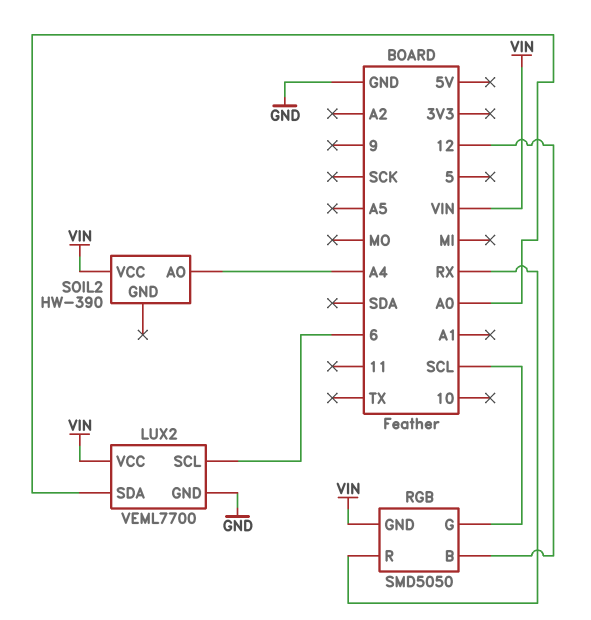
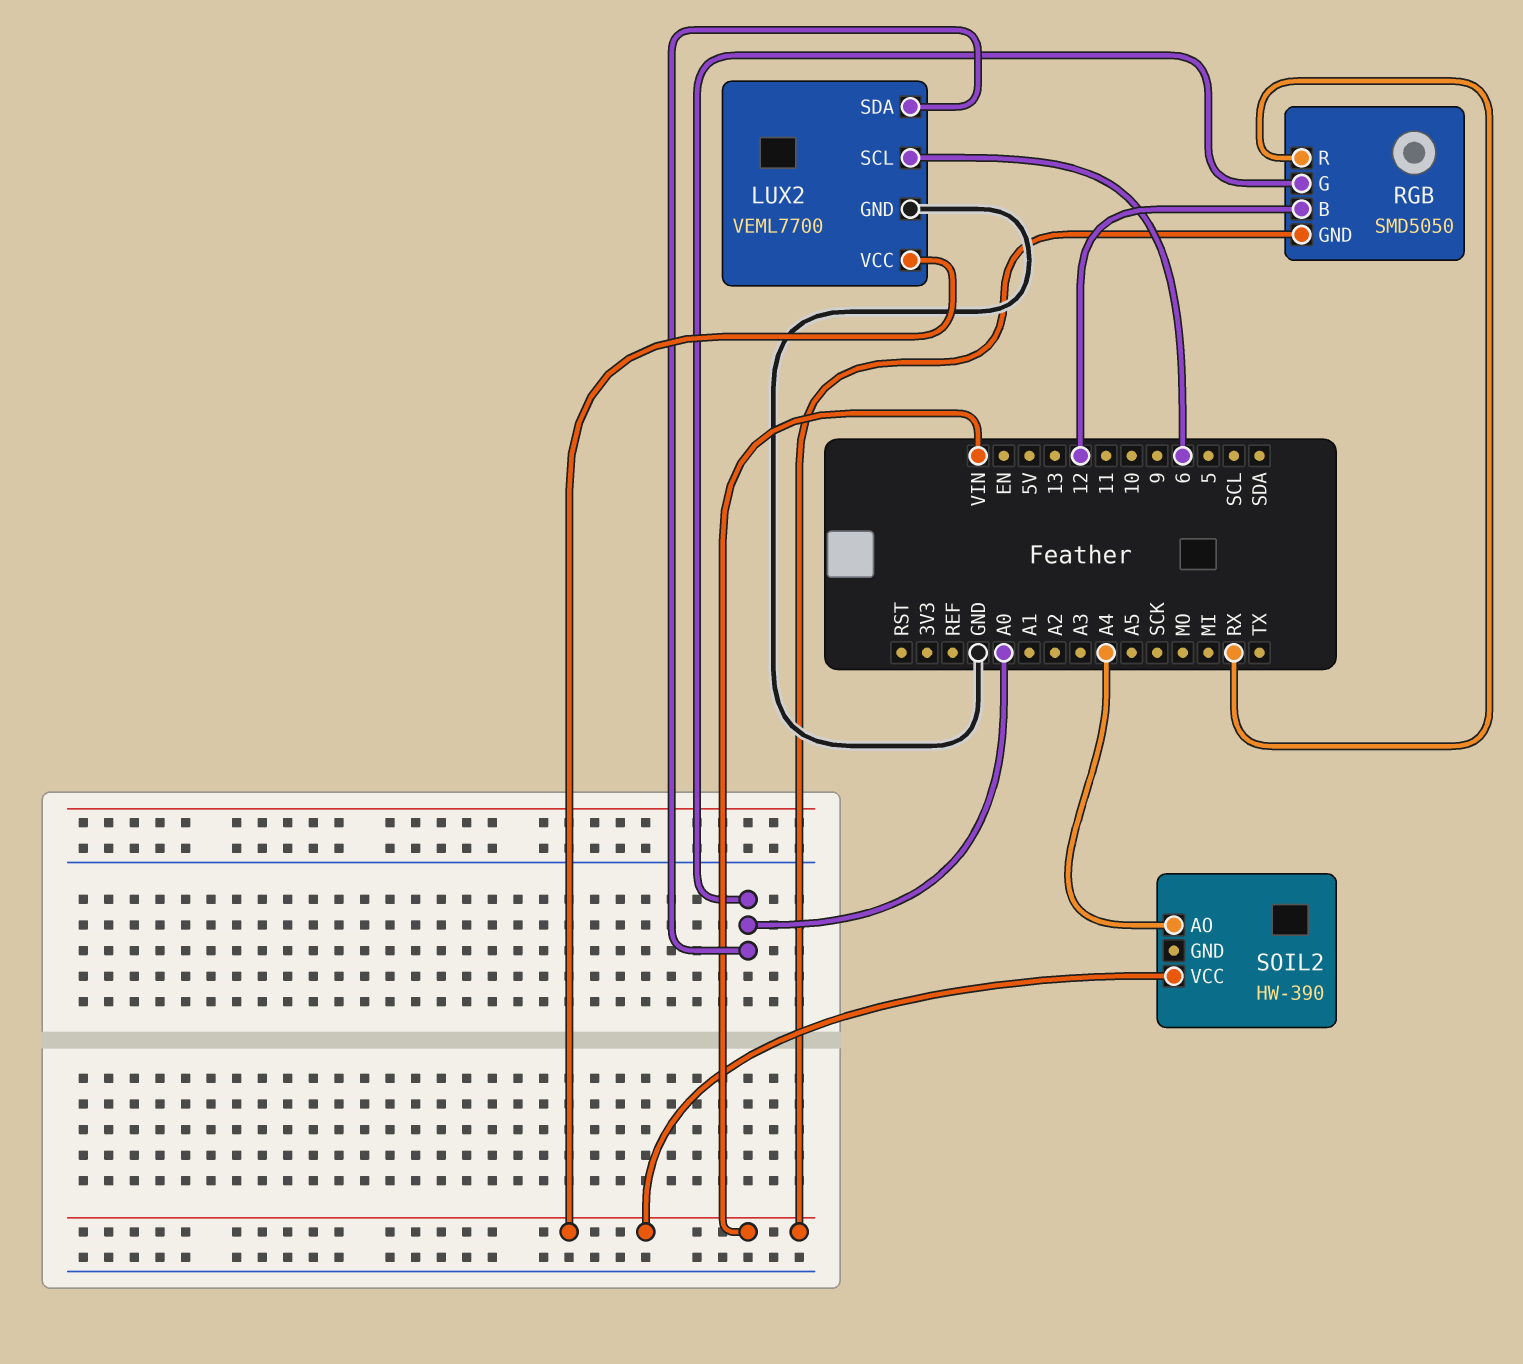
RGB pin G: SCL -> A0

